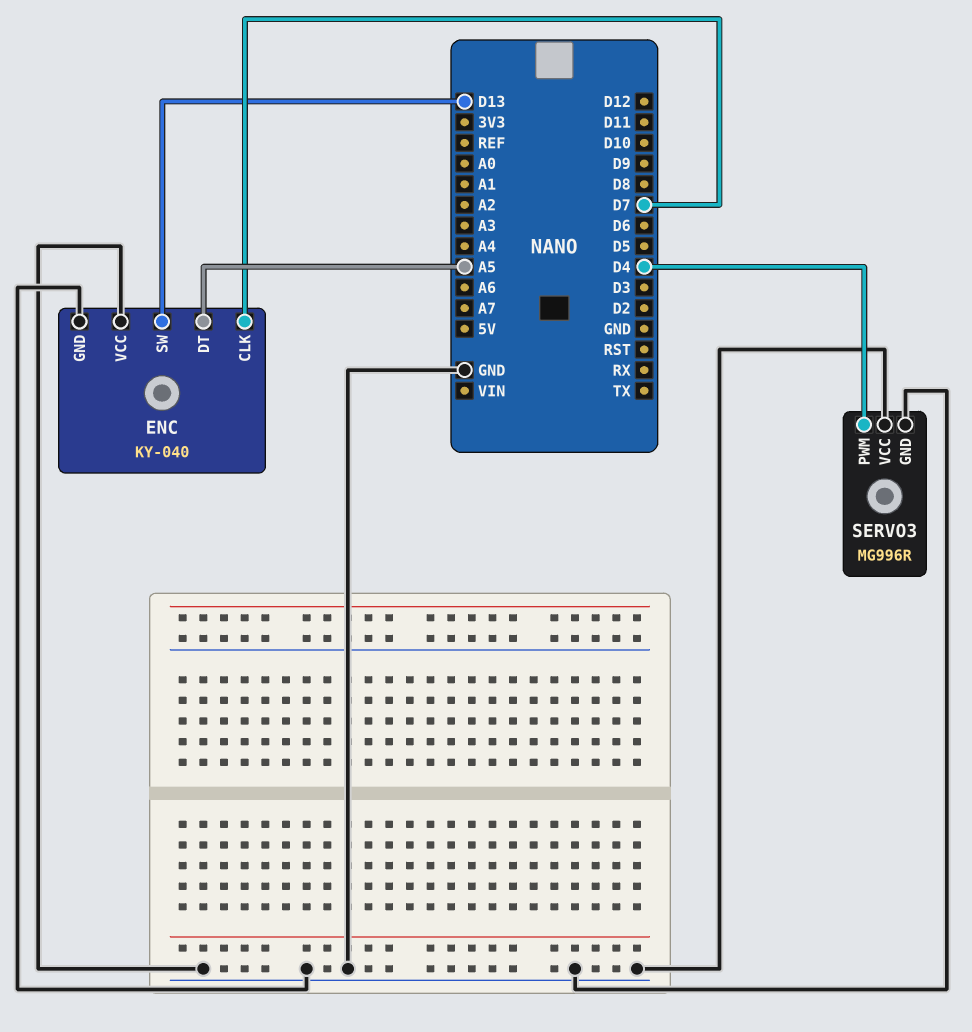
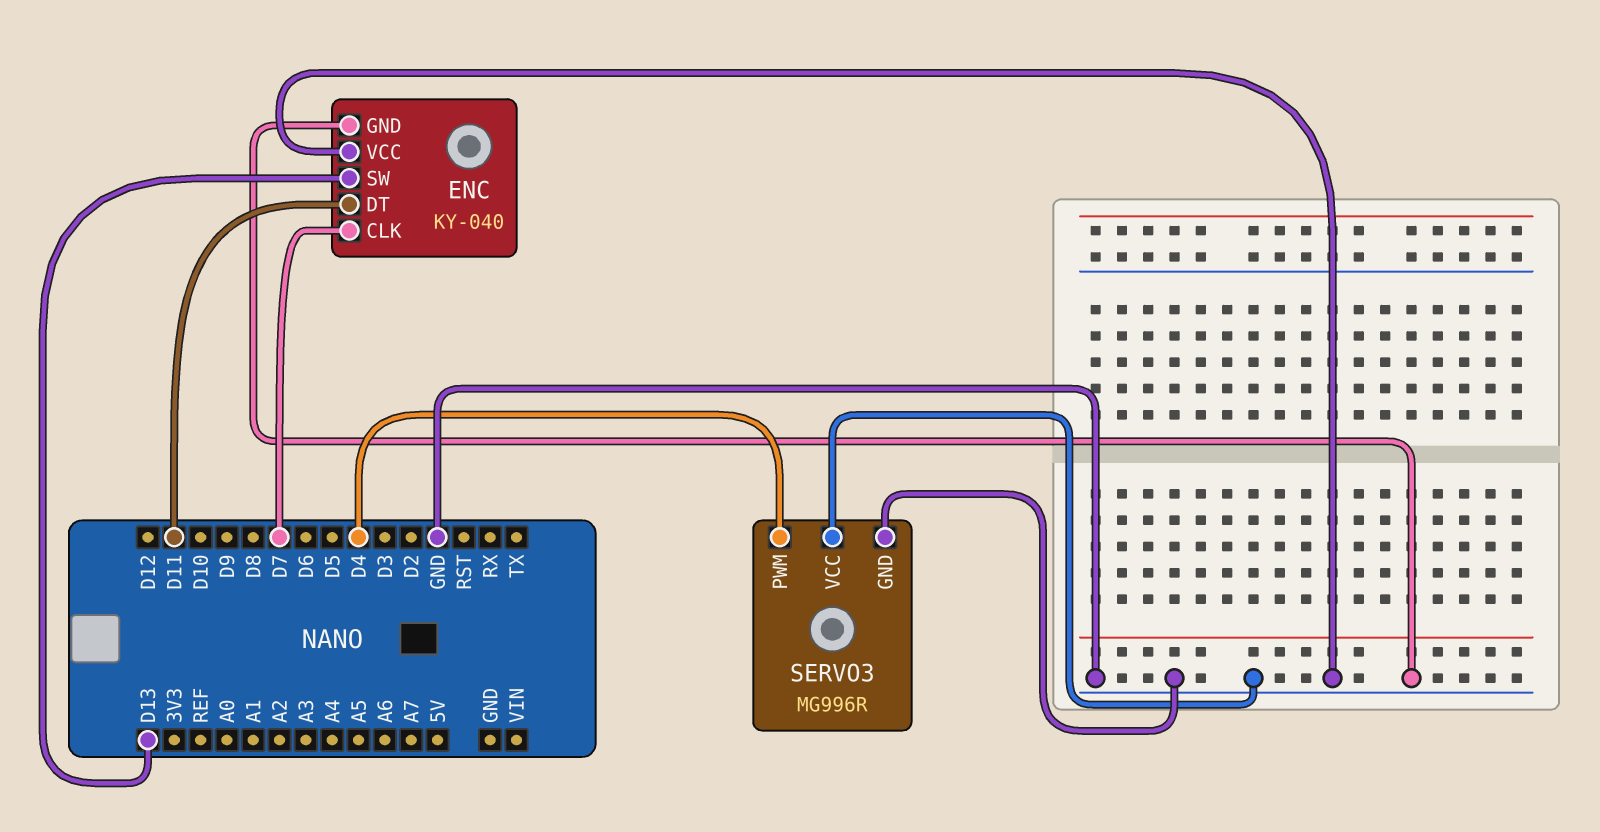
ENC pin DT: A5 -> D11

